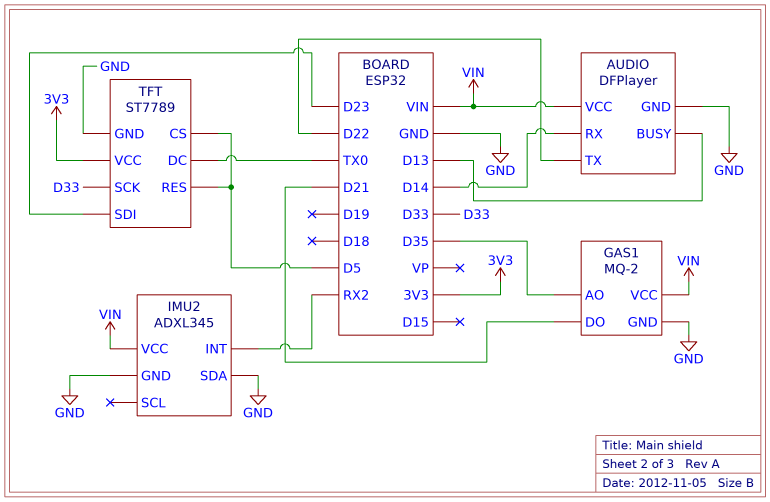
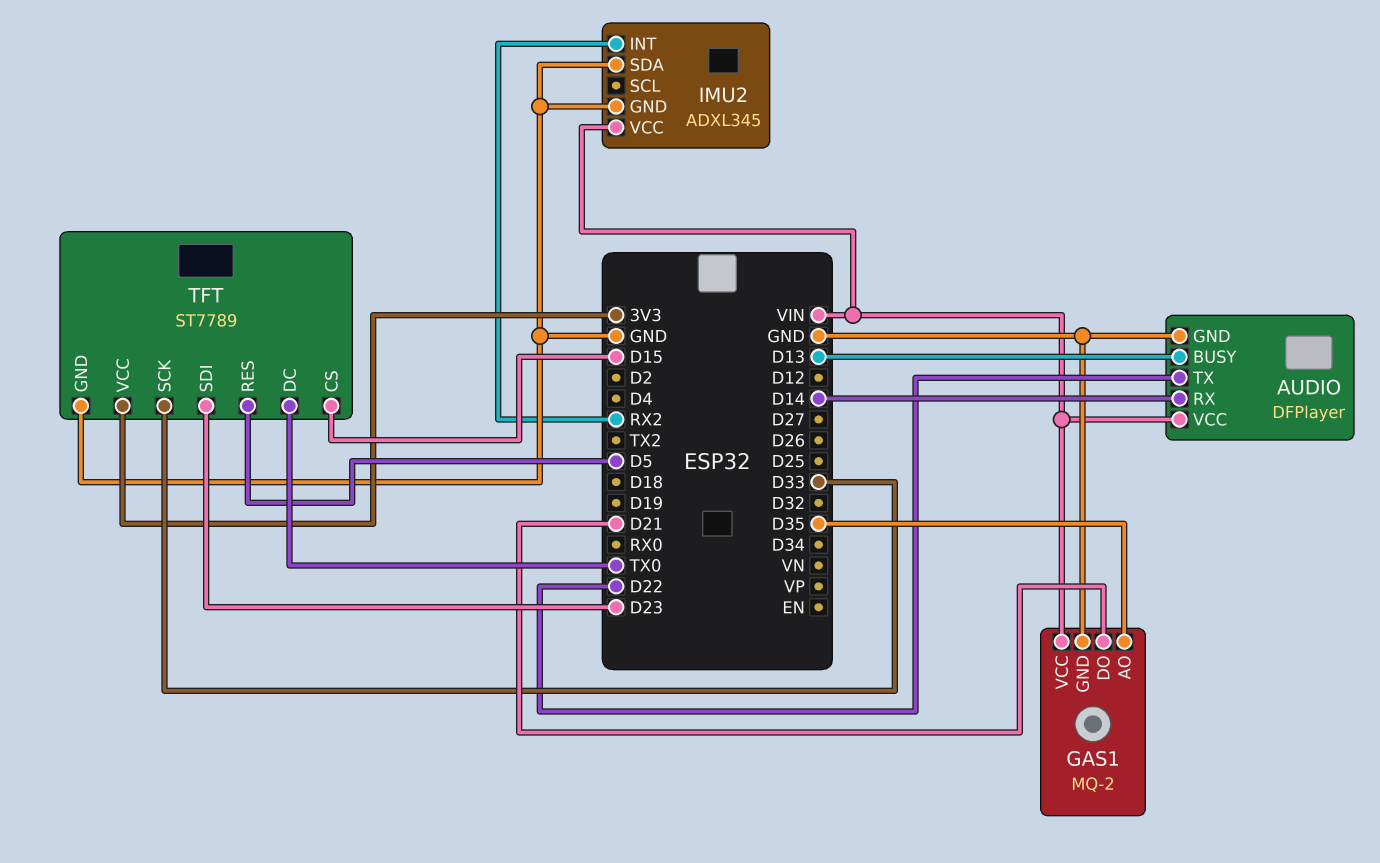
TFT pin CS: D5 -> D15

